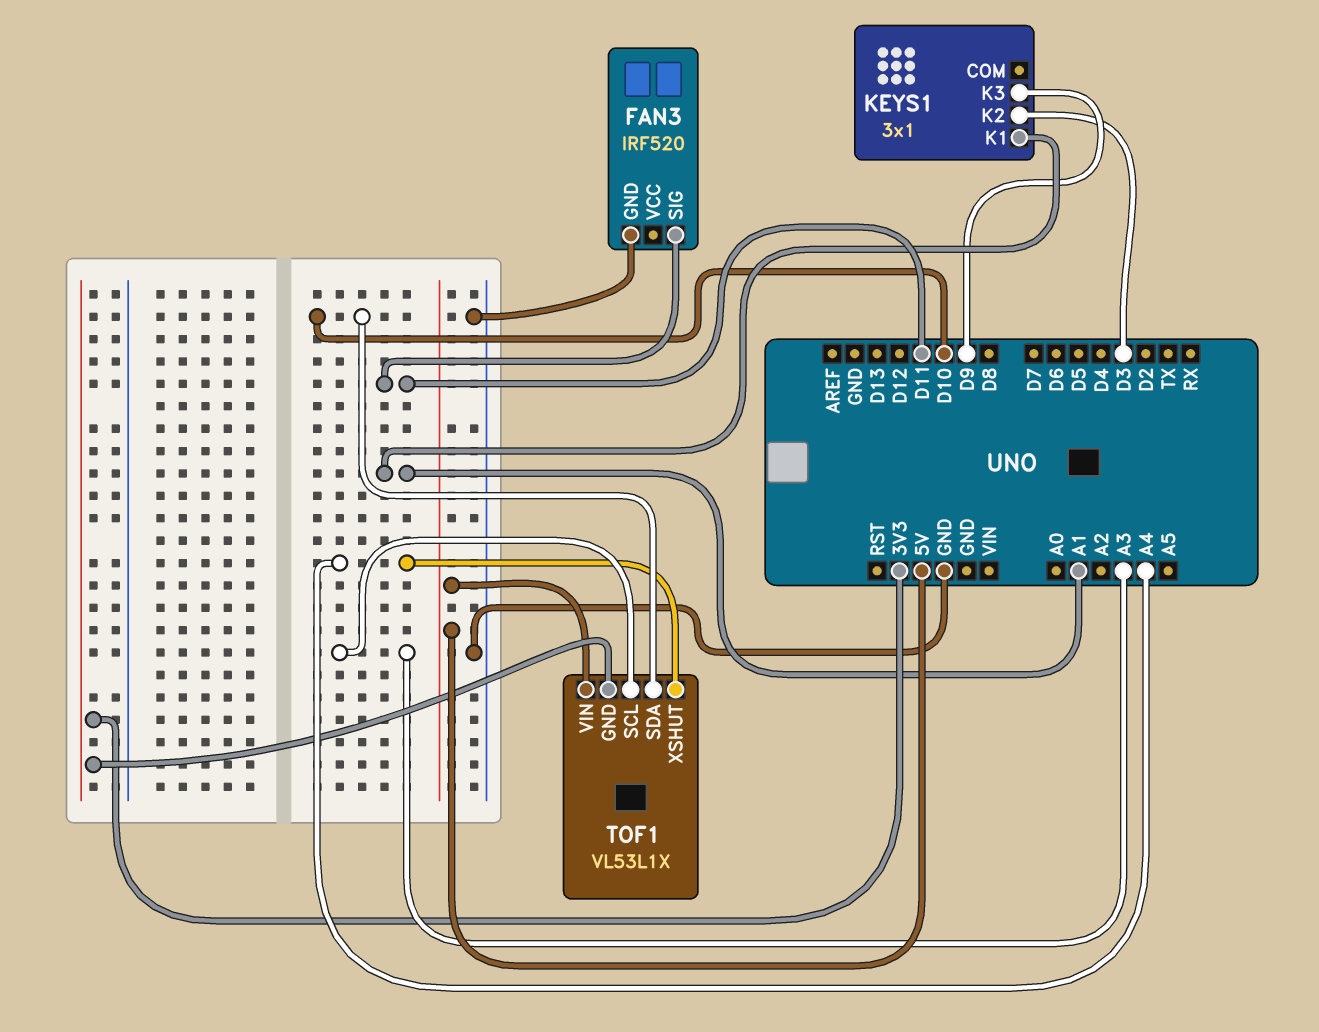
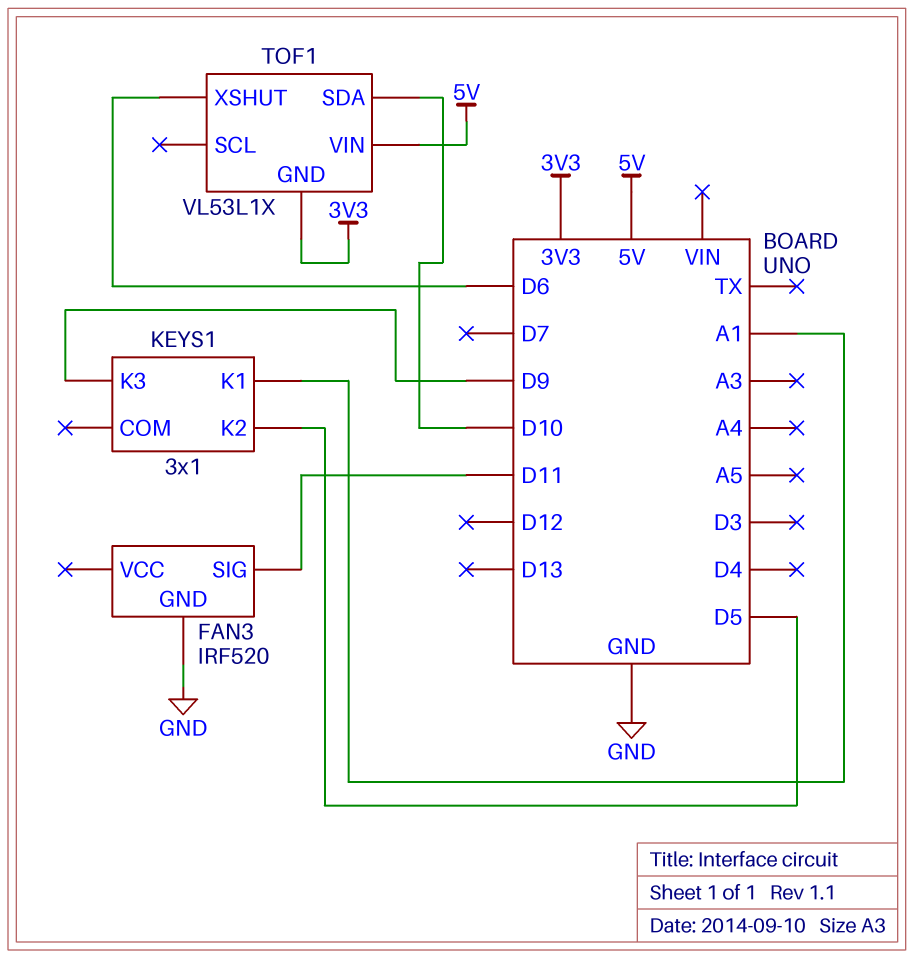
KEYS1 pin K2: D3 -> D5
TOF1 pin SCL: A3 -> none
TOF1 pin XSHUT: A4 -> D6

